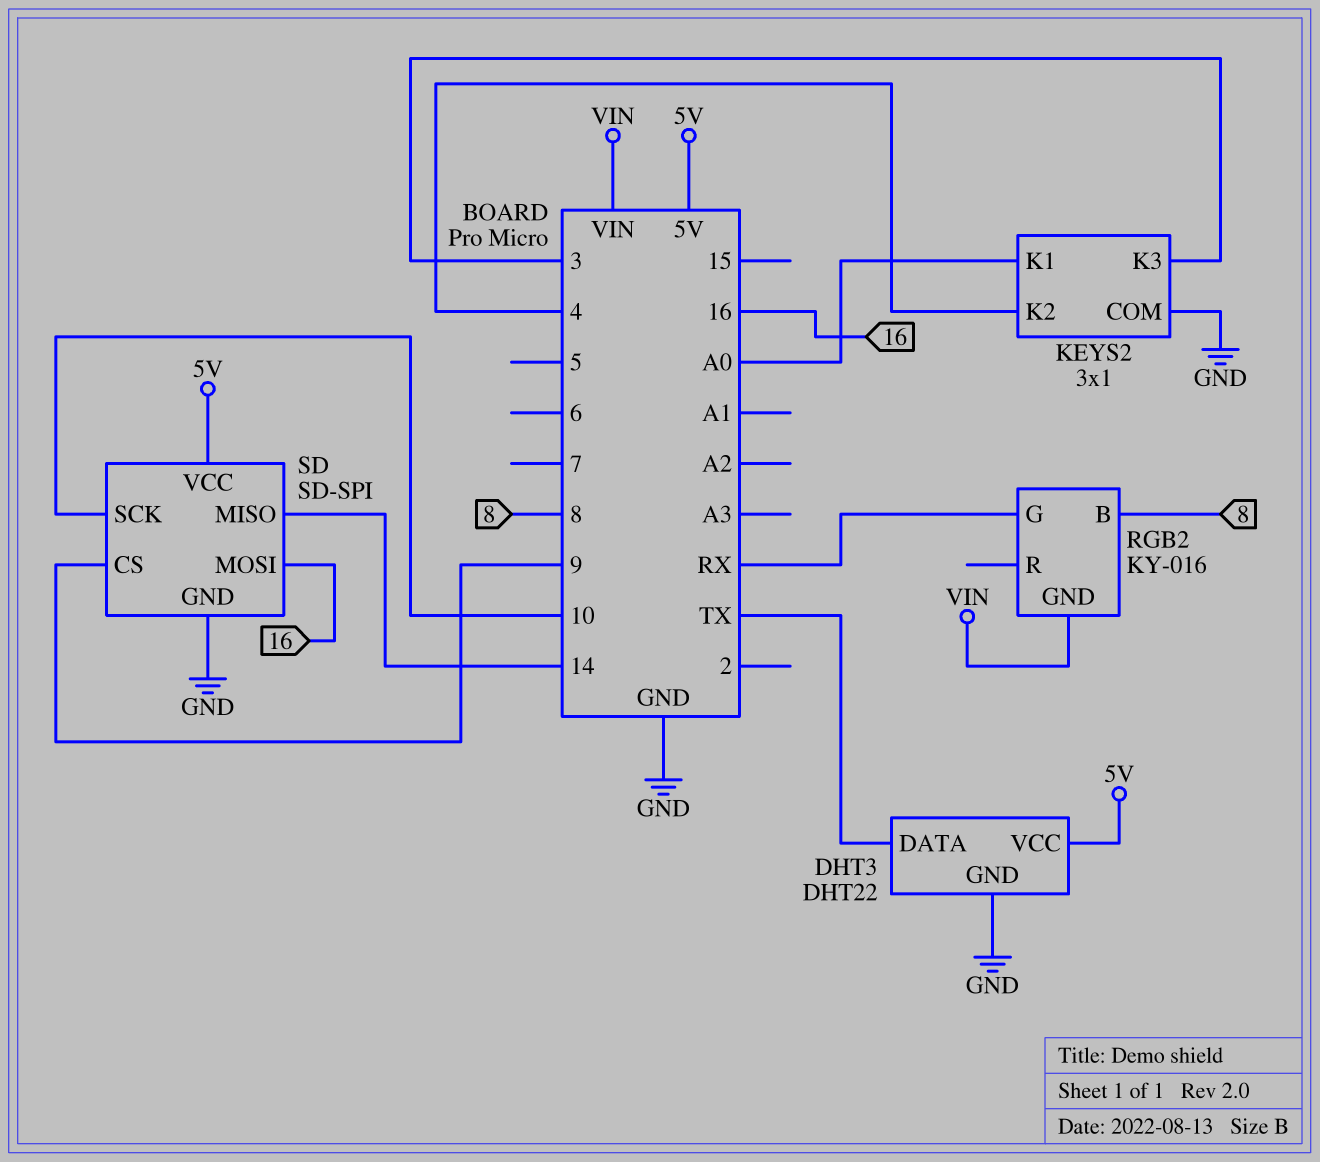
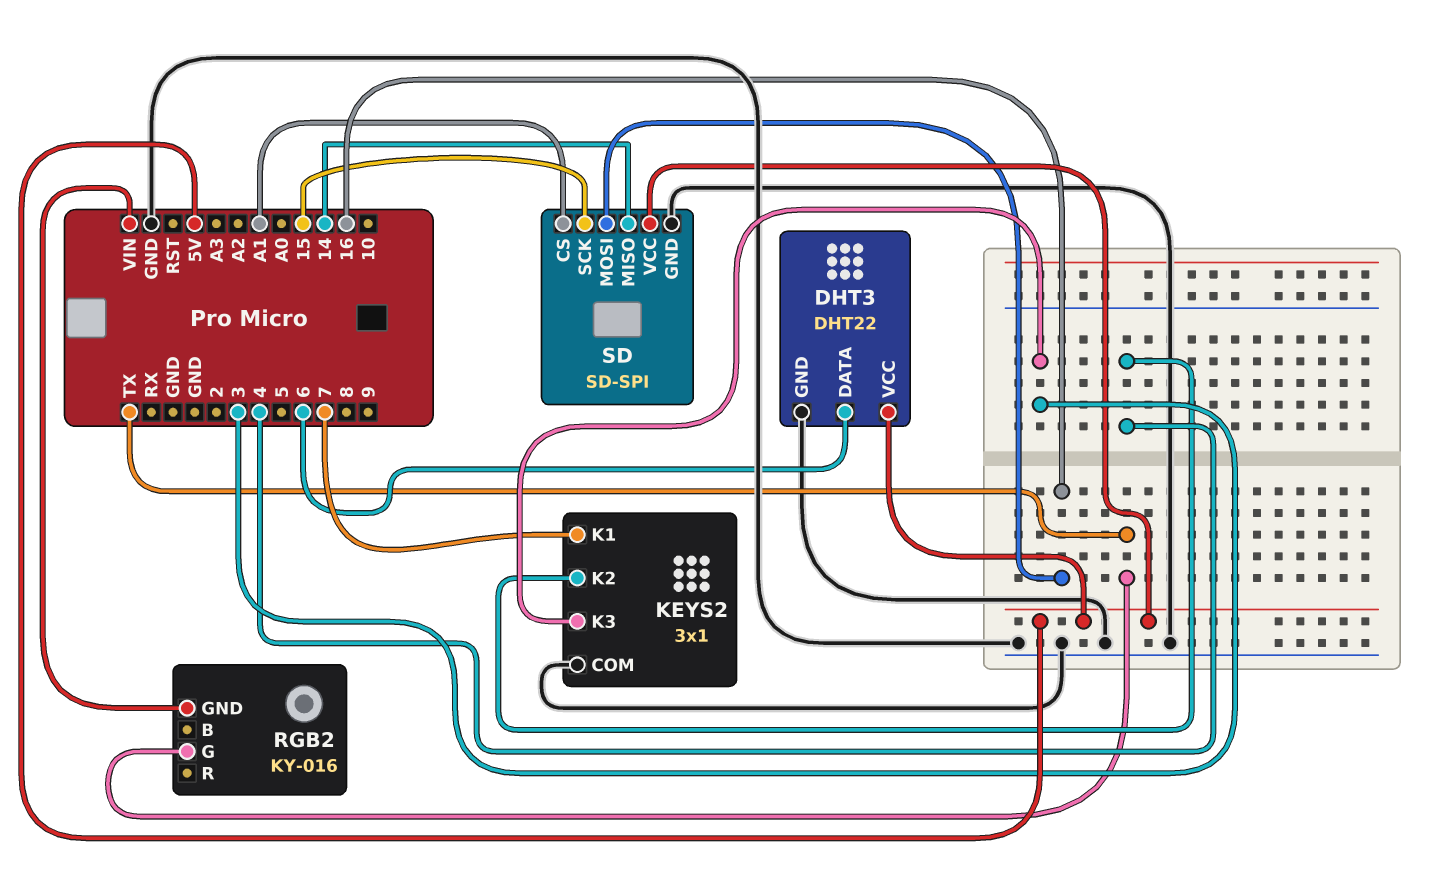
DHT3 pin DATA: TX -> 6
KEYS2 pin K1: A0 -> 7
RGB2 pin B: 8 -> none
RGB2 pin G: RX -> TX
SD pin CS: 9 -> A1
SD pin SCK: 10 -> 15

